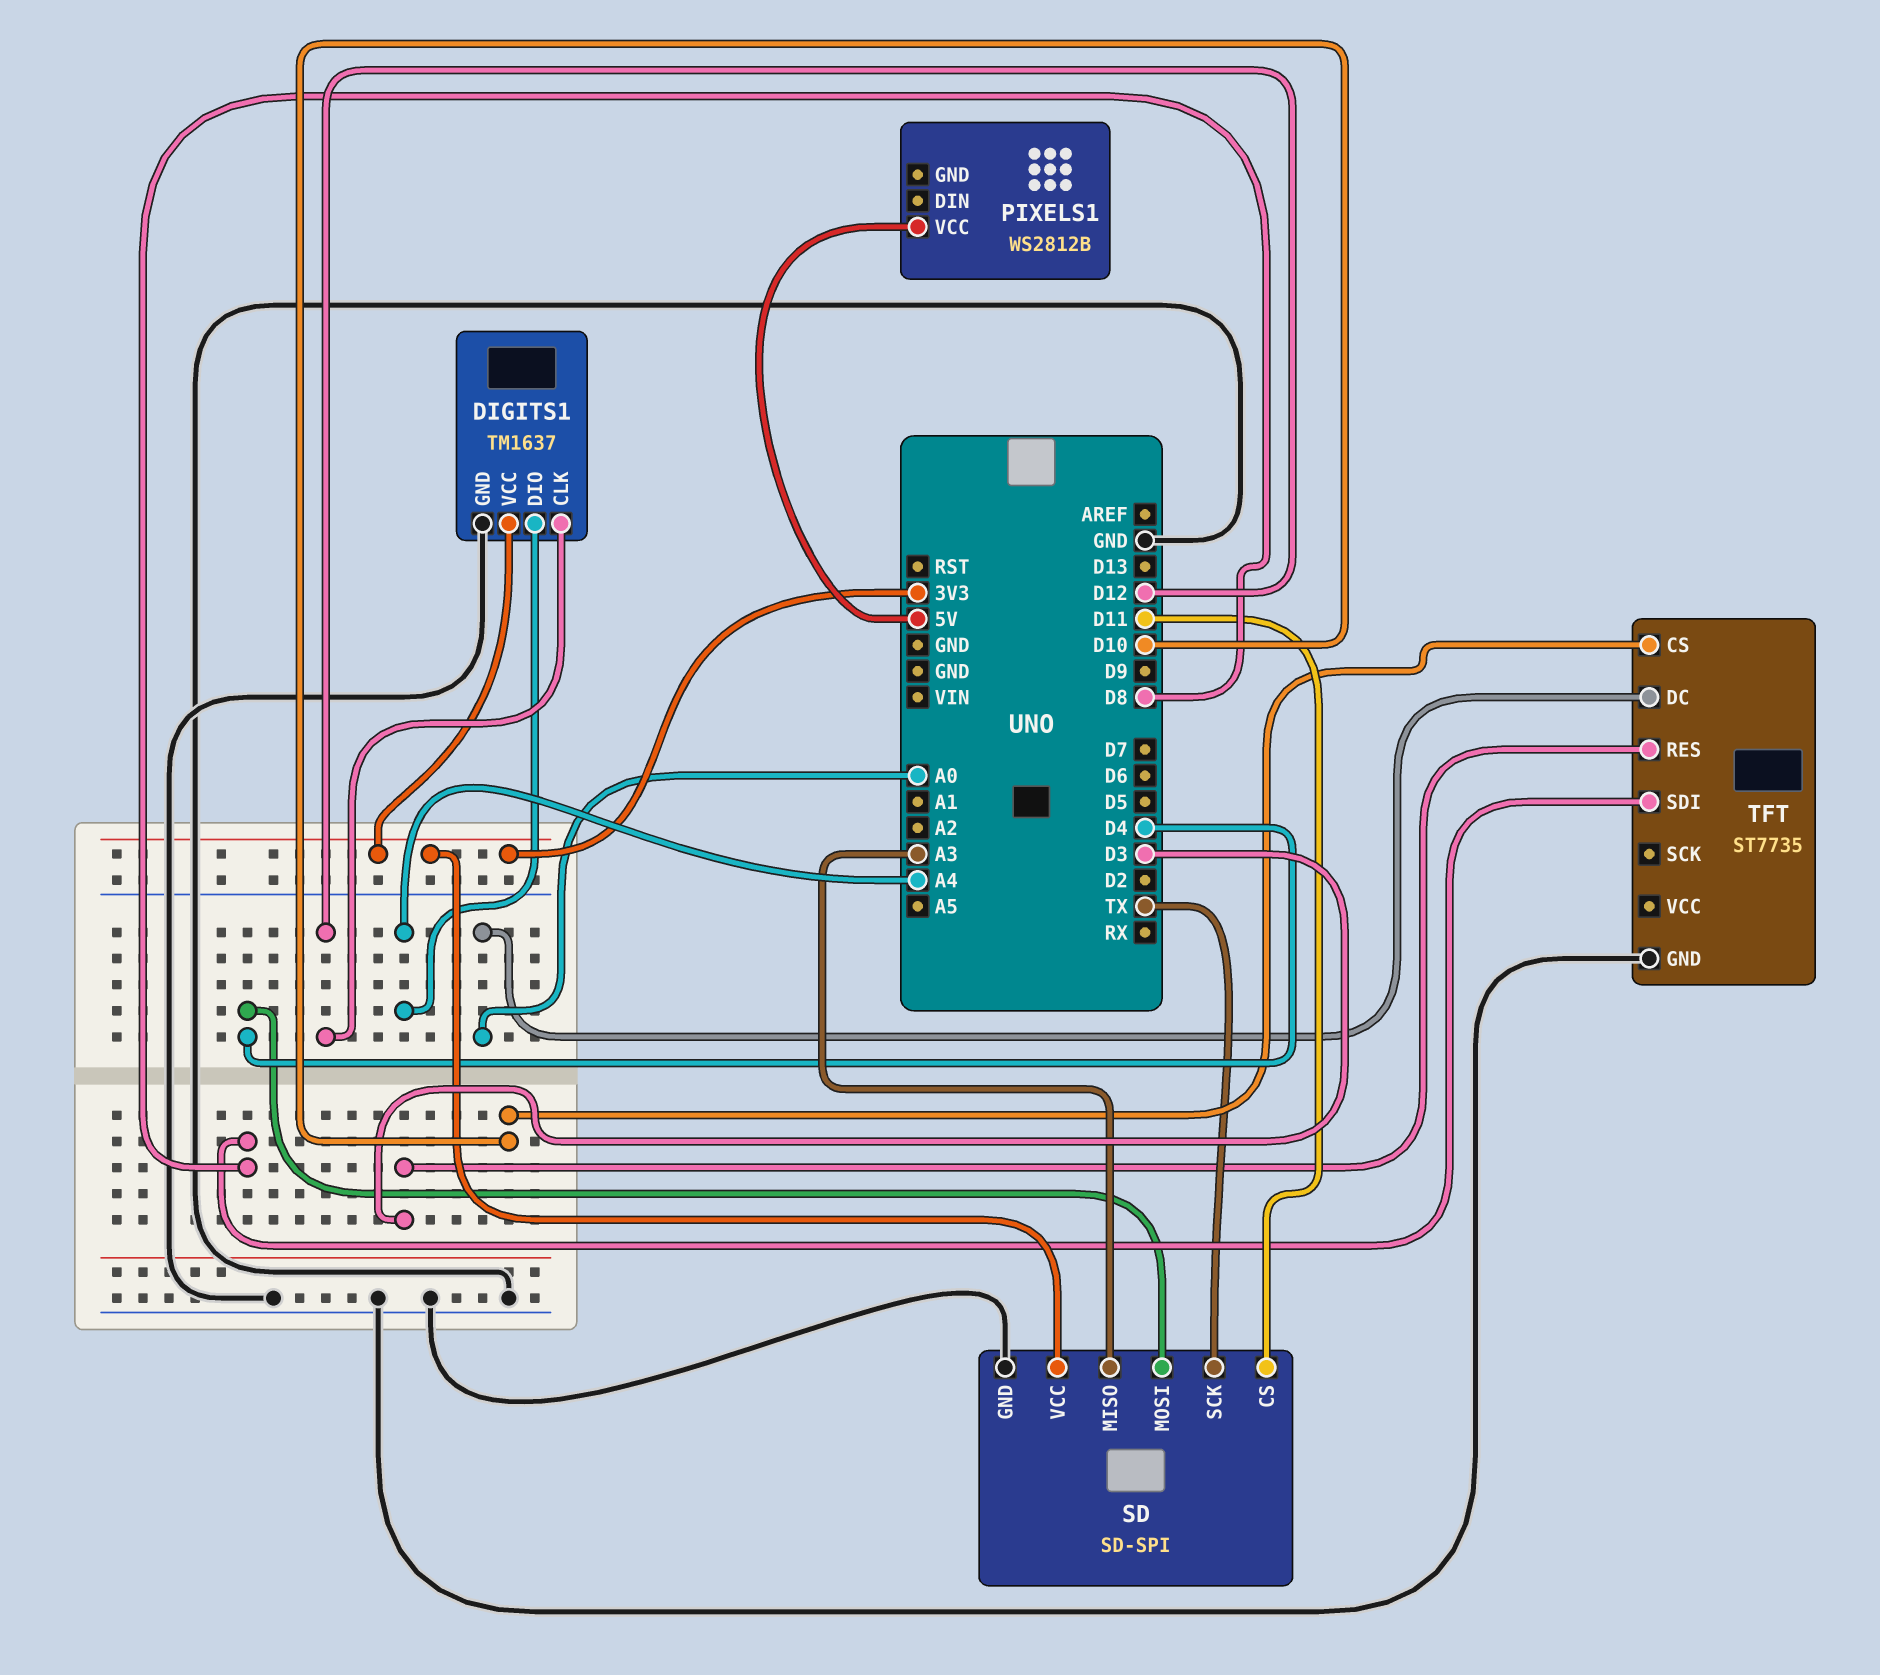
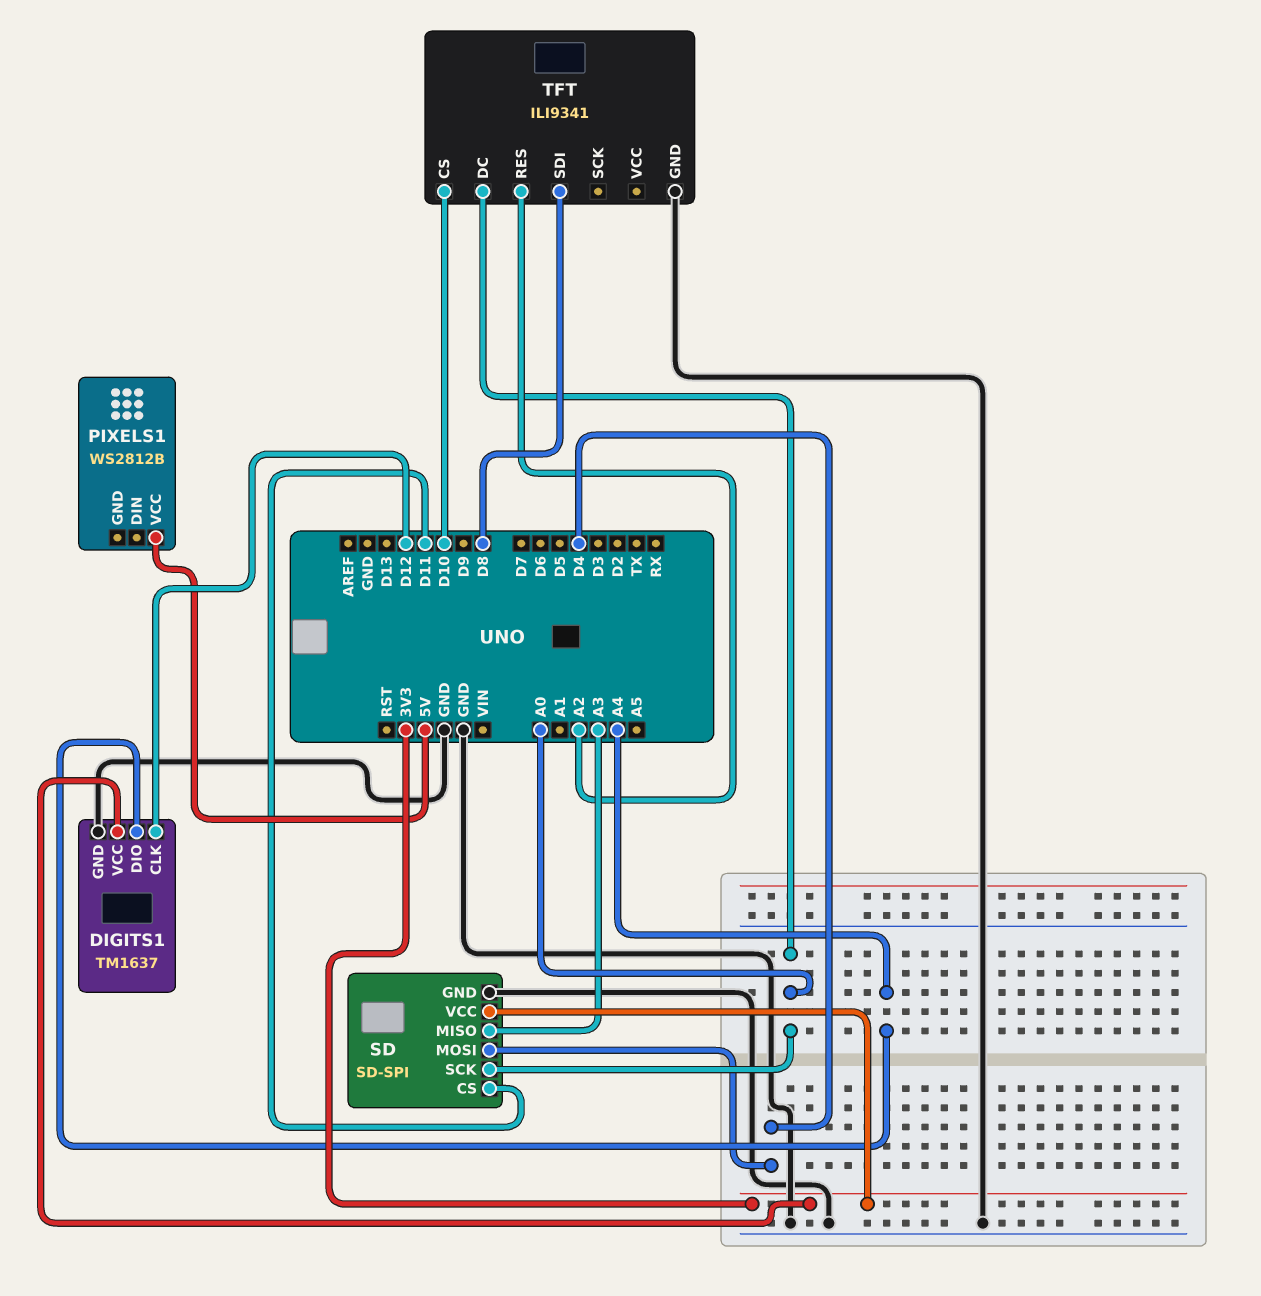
SD pin SCK: TX -> A0
TFT: ST7735 -> ILI9341
TFT pin RES: D3 -> A2

